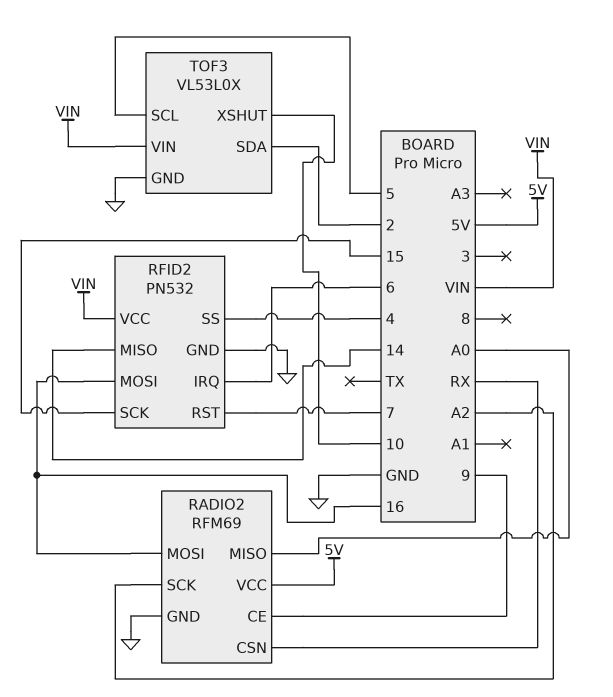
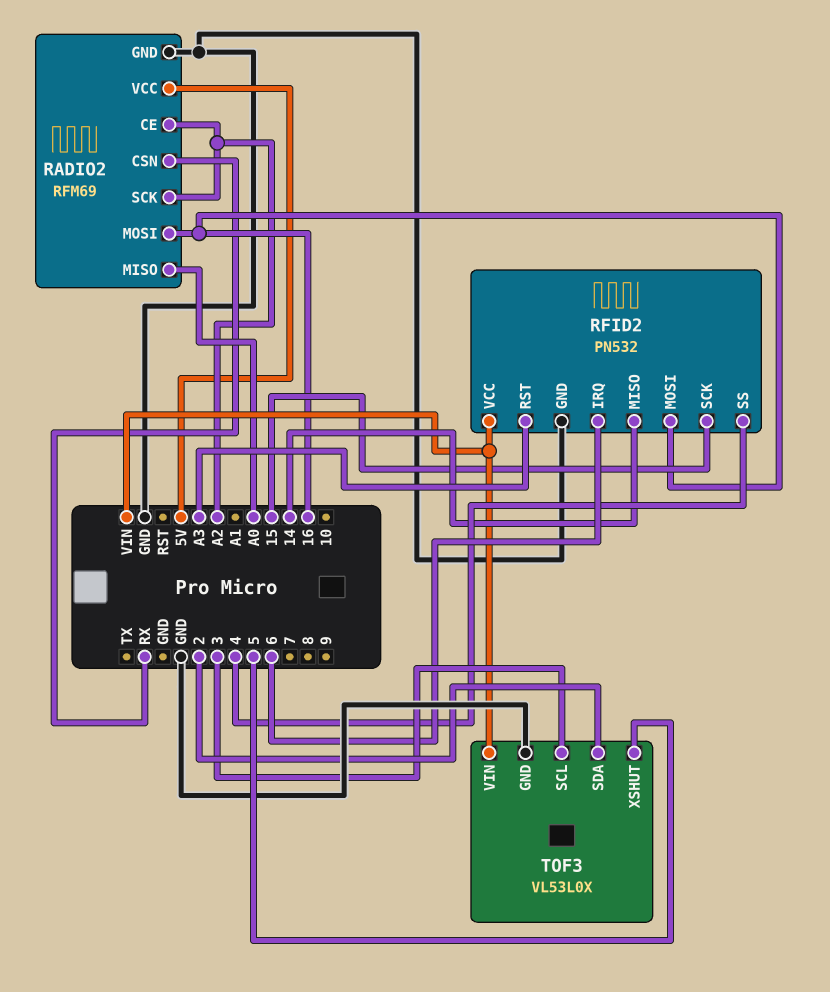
RADIO2 pin CE: 9 -> A2
RFID2 pin RST: 7 -> A3
TOF3 pin SCL: 5 -> 3
TOF3 pin XSHUT: 10 -> 5

